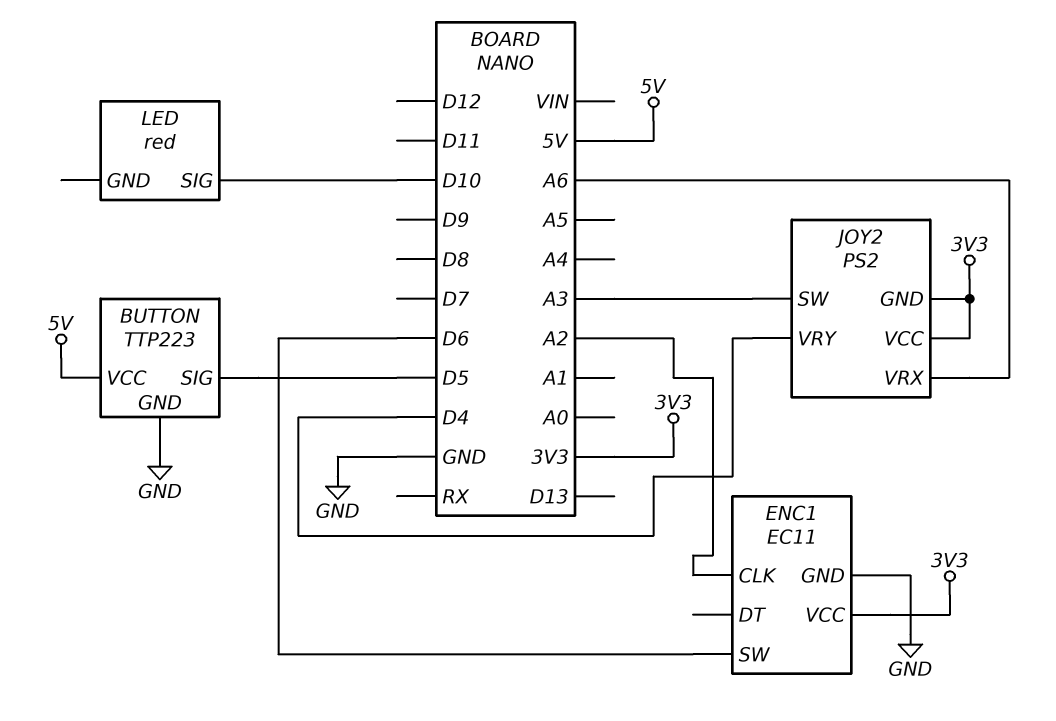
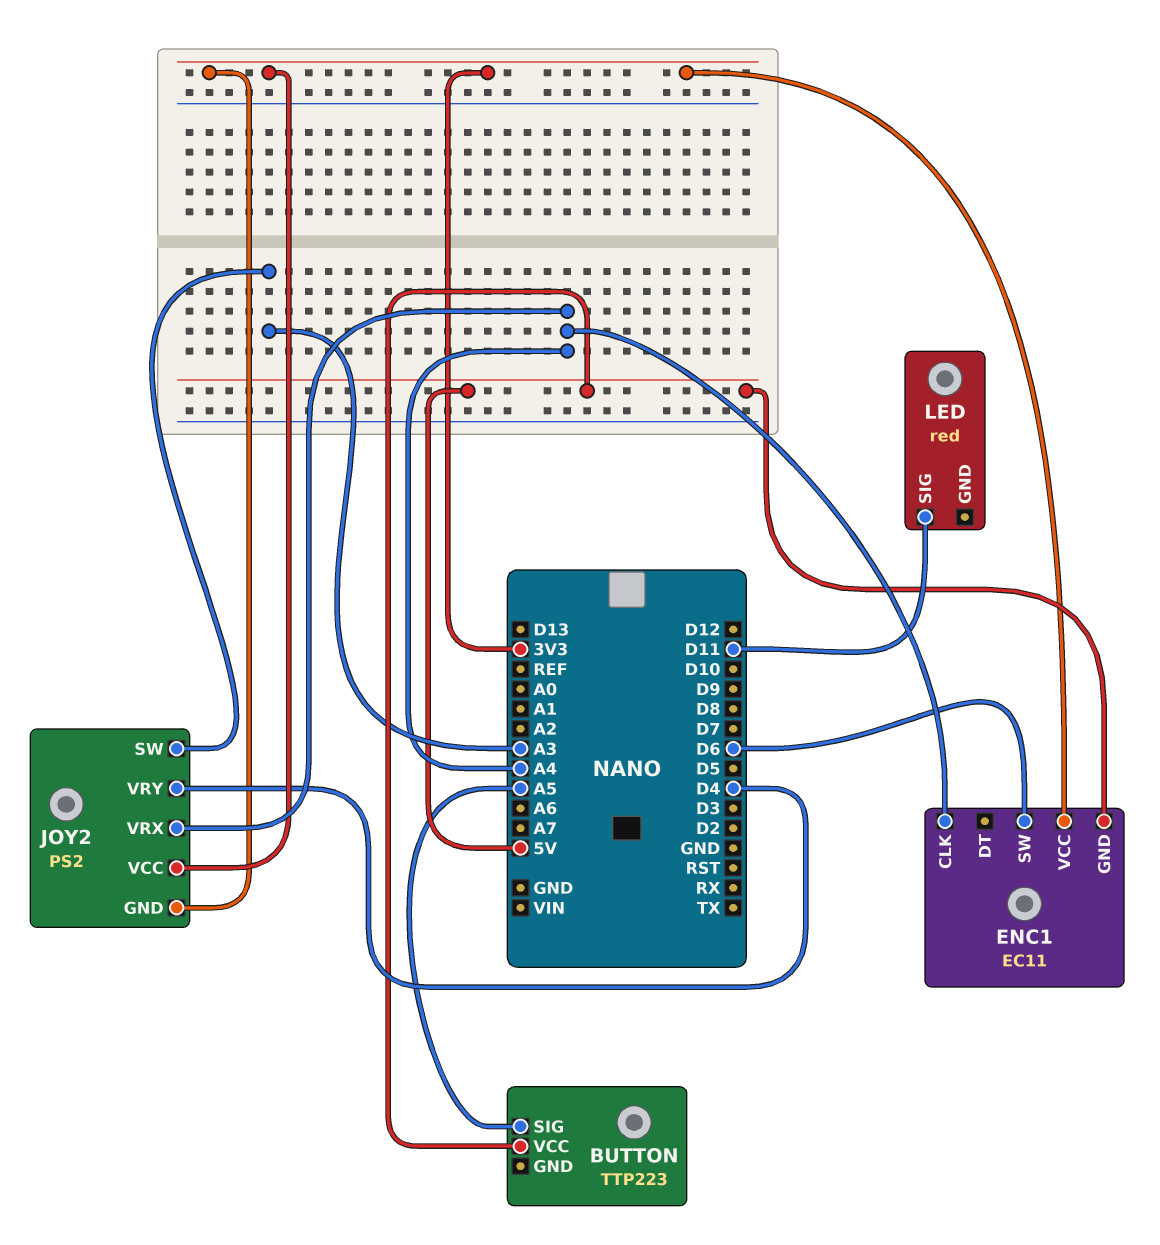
BUTTON pin GND: GND -> none
BUTTON pin SIG: D5 -> A5
ENC1 pin CLK: A2 -> A4
ENC1 pin GND: GND -> 5V
JOY2 pin VRX: A6 -> A4
LED pin SIG: D10 -> D11

